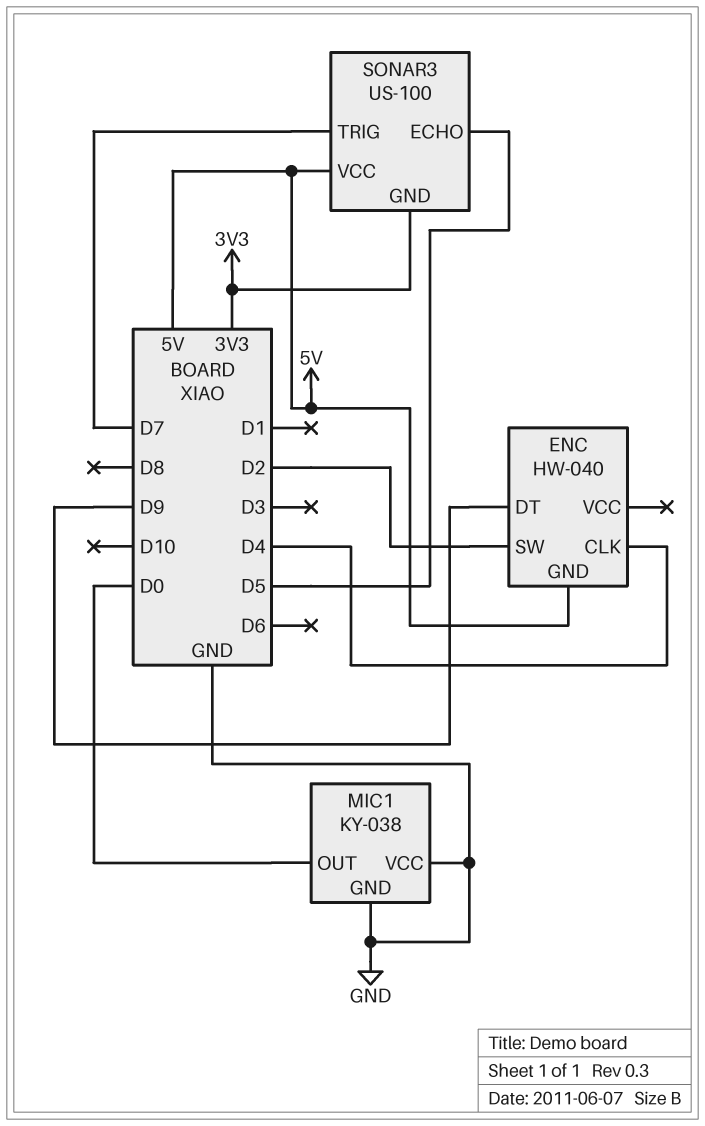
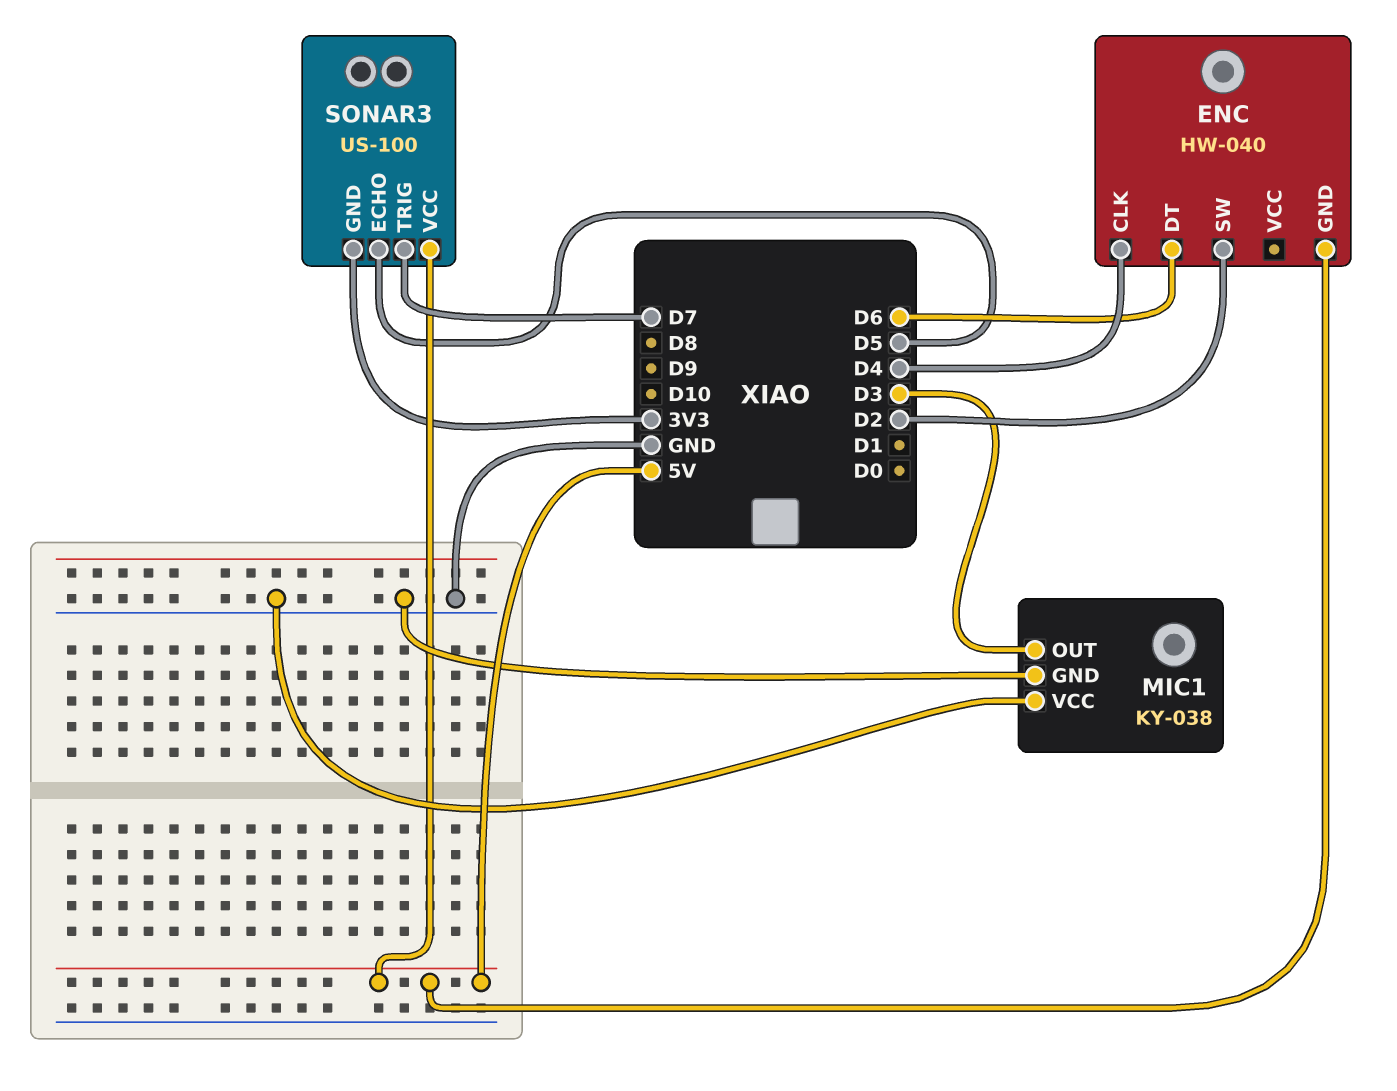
ENC pin DT: D9 -> D6
MIC1 pin OUT: D0 -> D3

